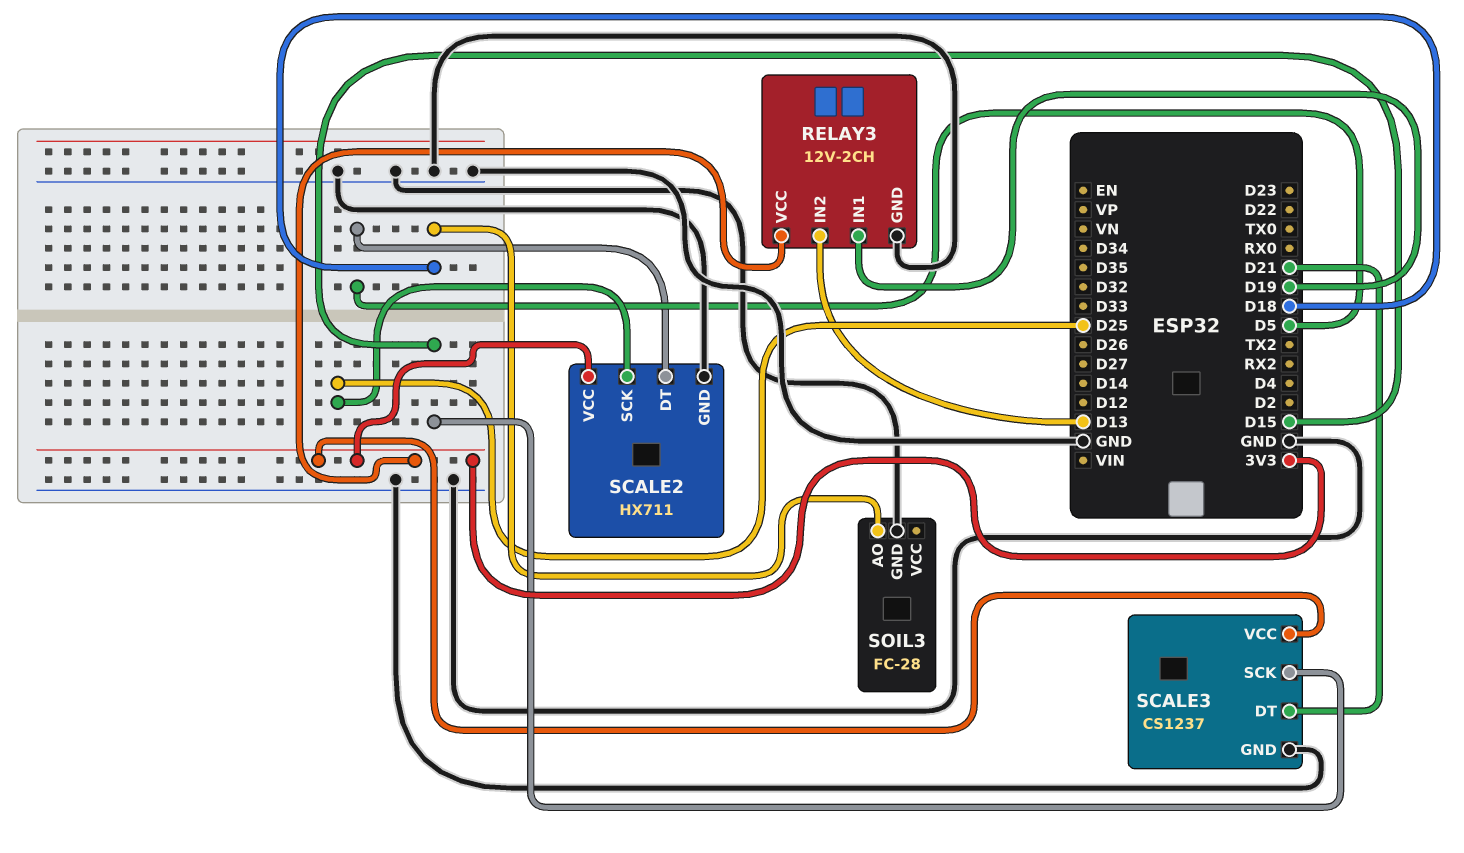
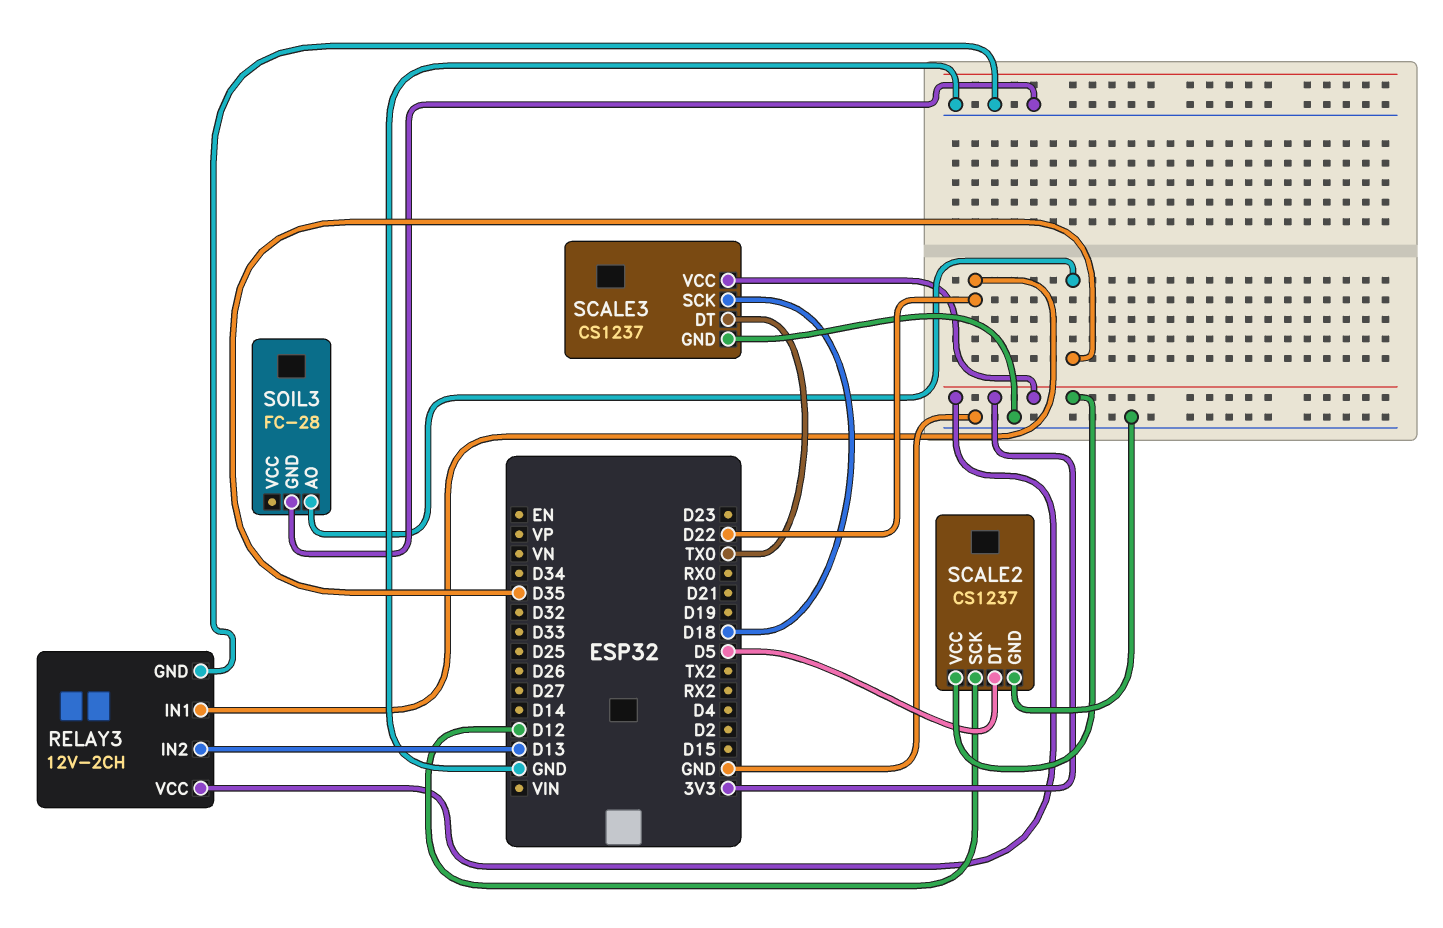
RELAY3 pin IN1: D19 -> D22
SCALE2: HX711 -> CS1237
SCALE2 pin SCK: D25 -> D12
SCALE3 pin DT: D21 -> TX0
SCALE3 pin SCK: D15 -> D18
SOIL3 pin AO: D18 -> D35

